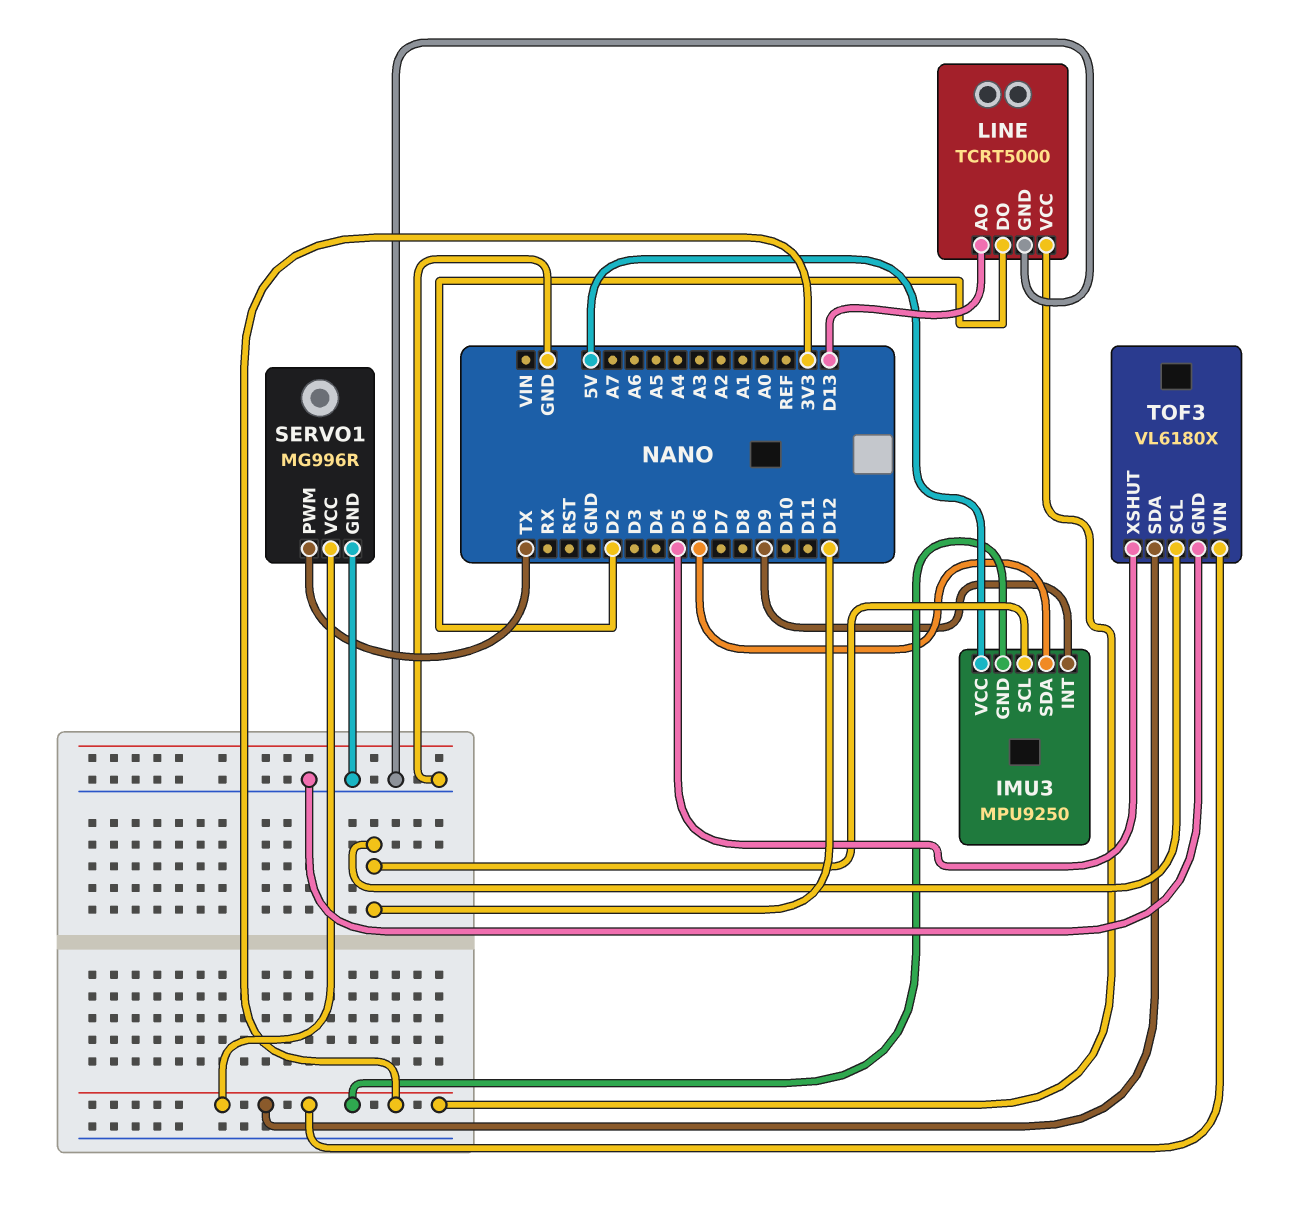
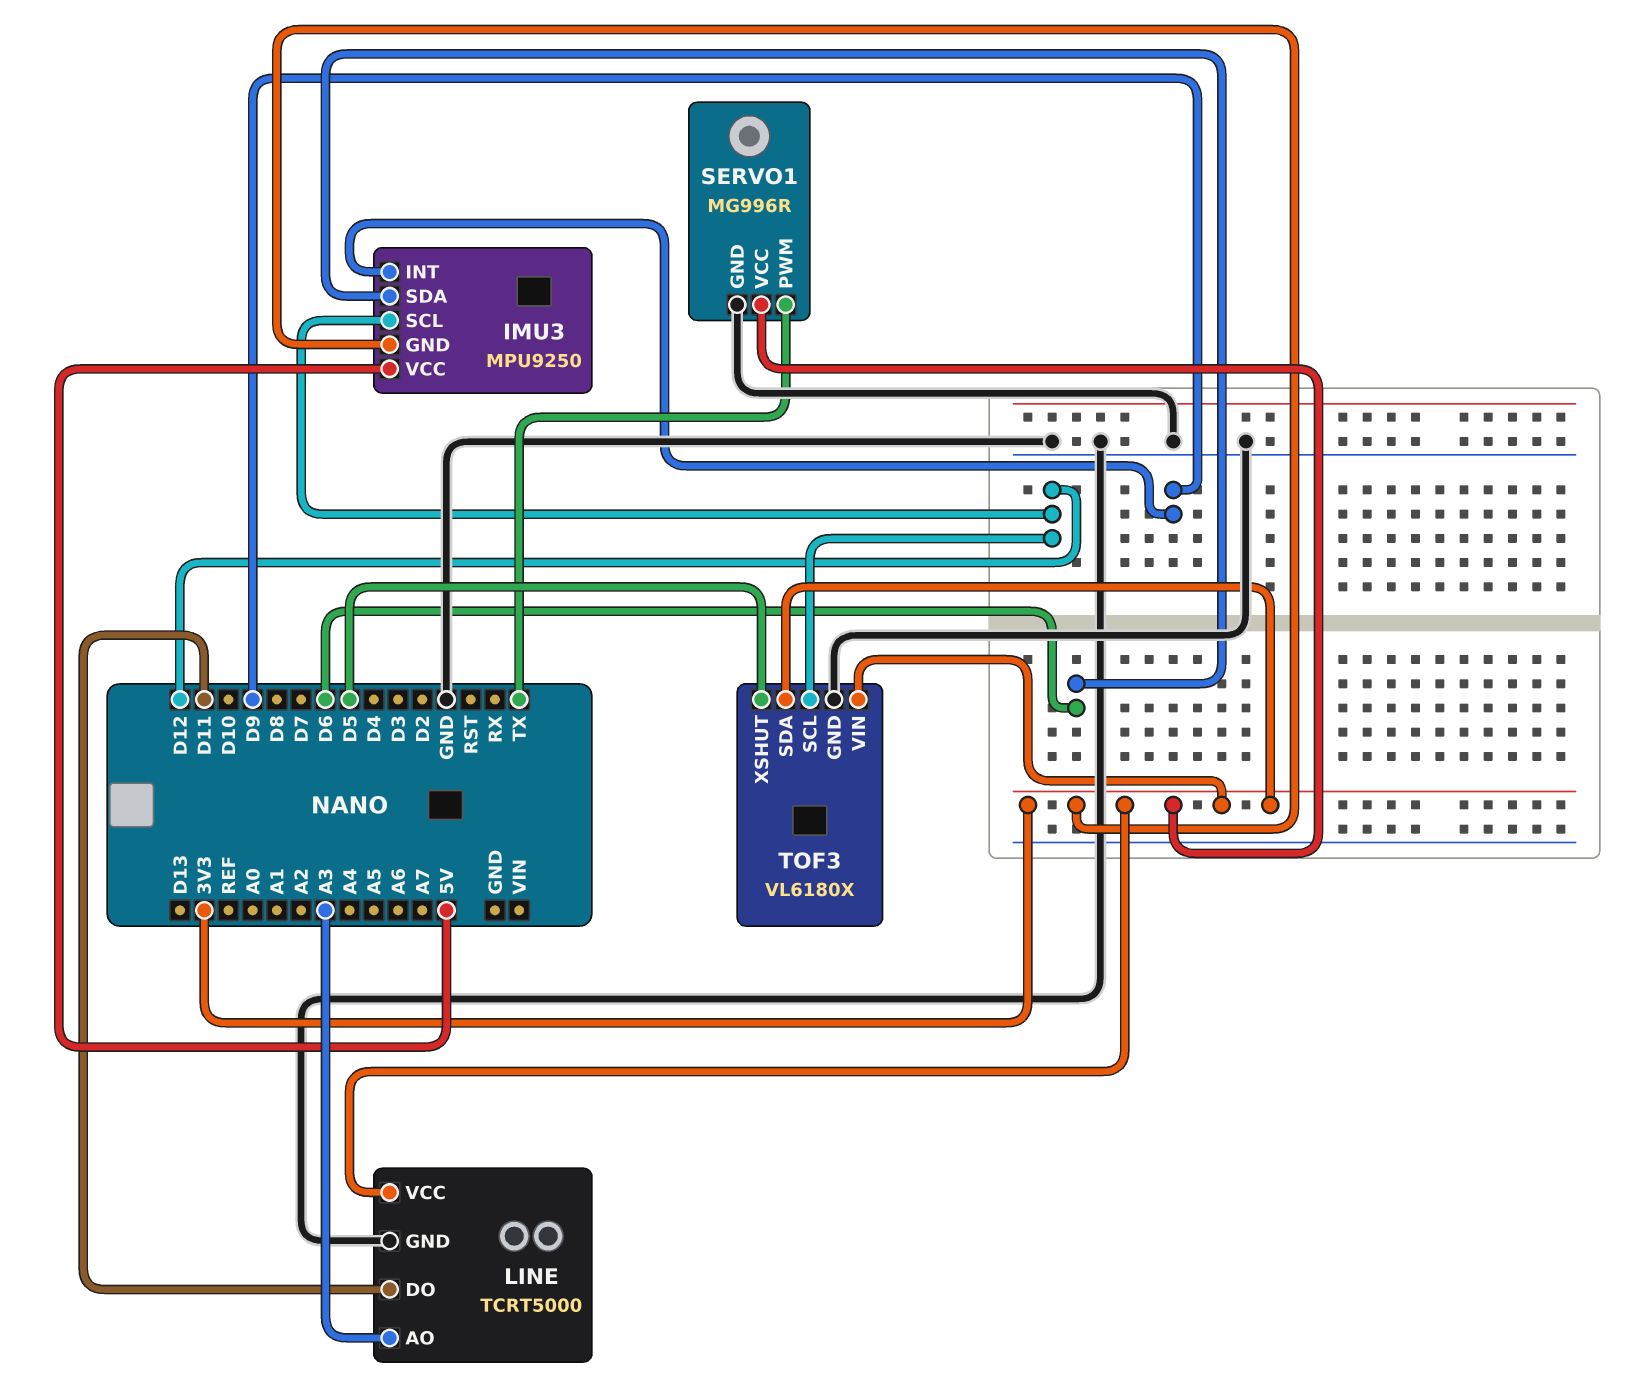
LINE pin AO: D13 -> A3
LINE pin DO: D2 -> D11

